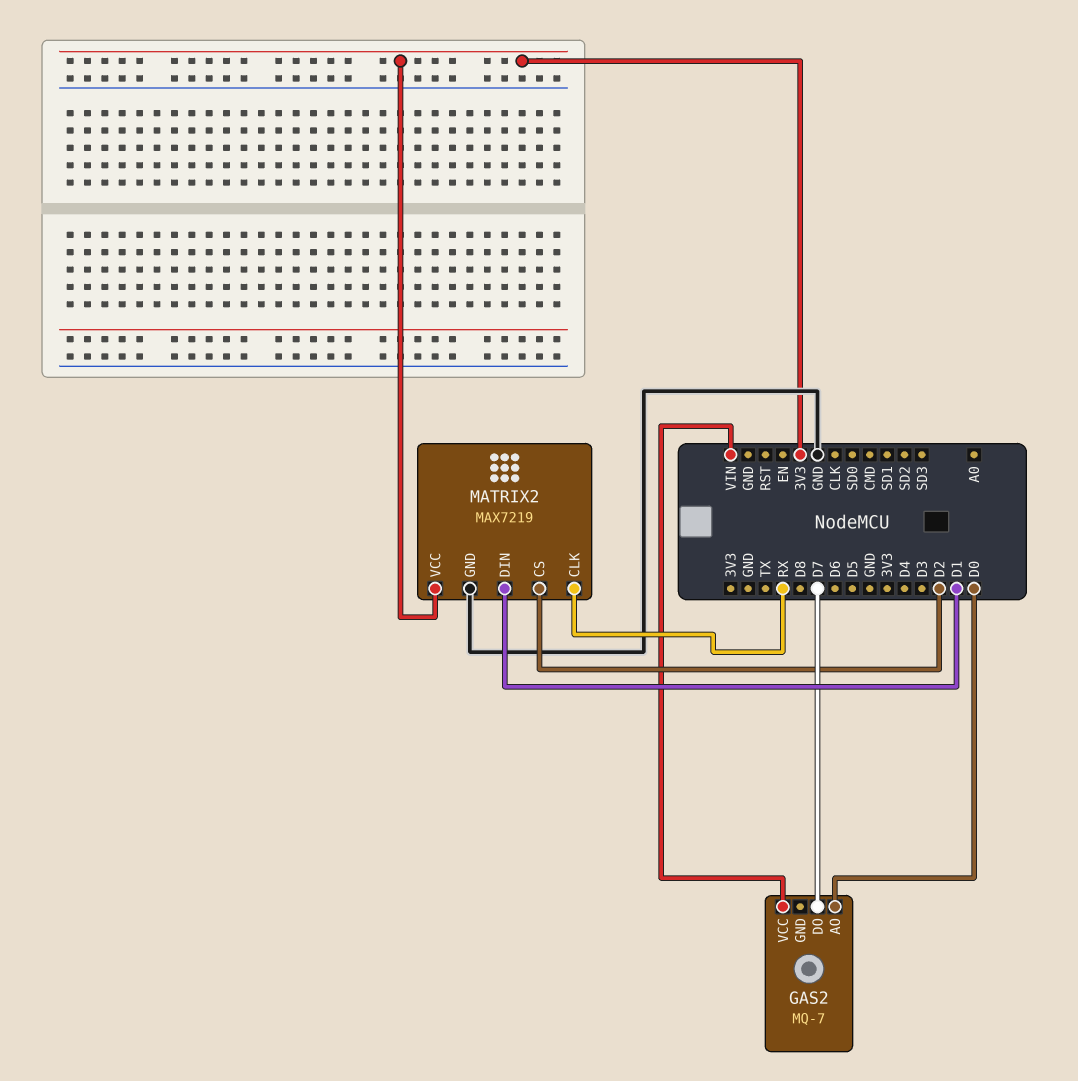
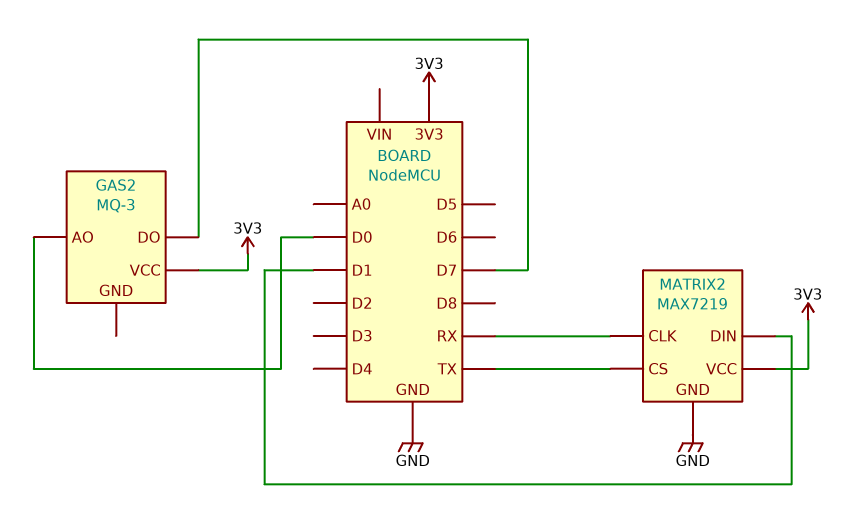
GAS2: MQ-7 -> MQ-3
GAS2 pin VCC: VIN -> 3V3
MATRIX2 pin CS: D2 -> TX

